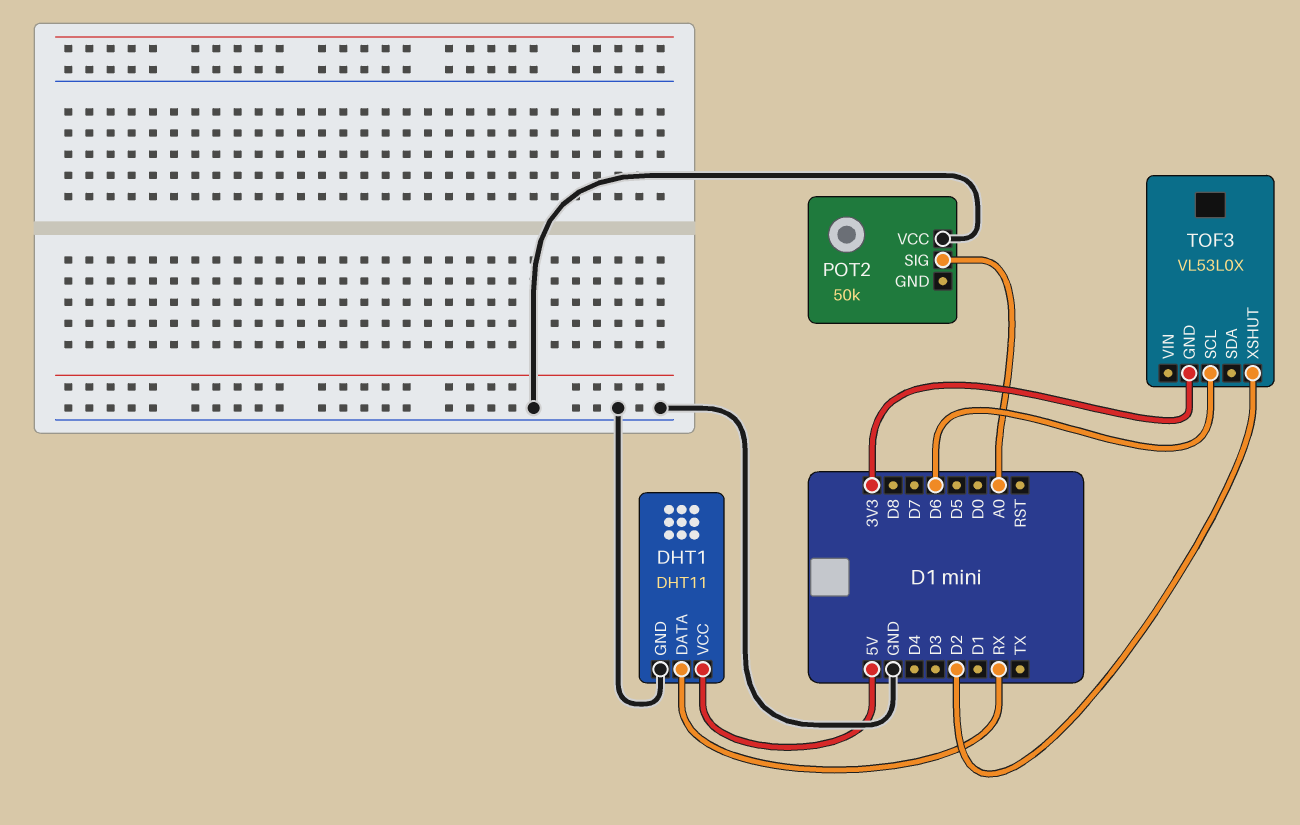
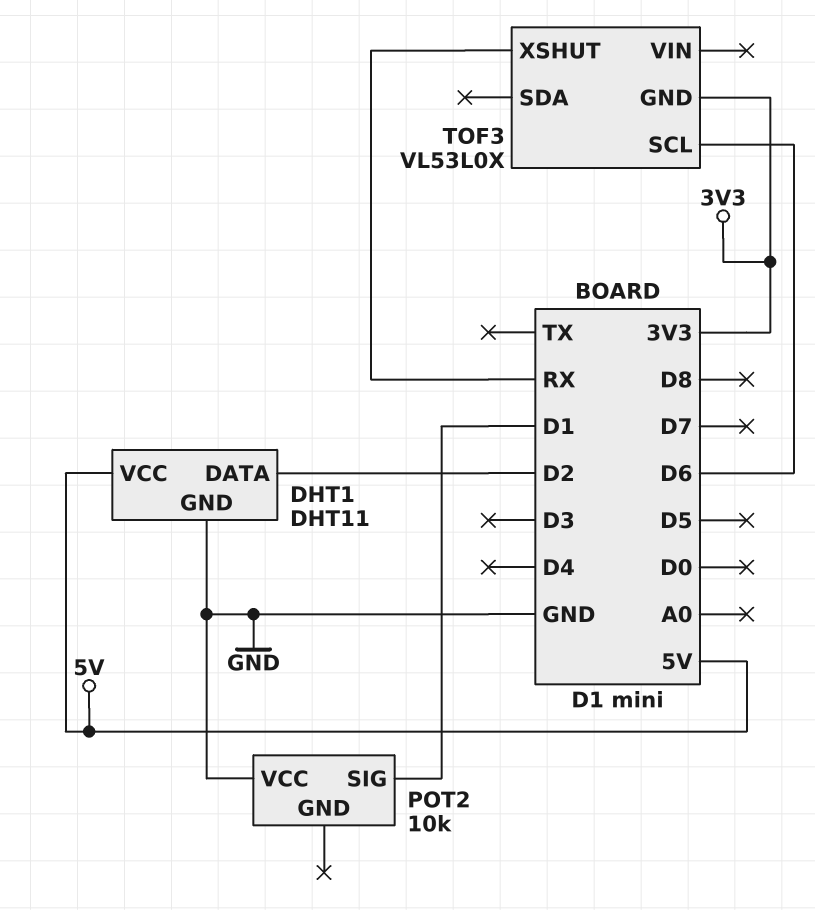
DHT1 pin DATA: RX -> D2
POT2: 50k -> 10k
POT2 pin SIG: A0 -> D1
TOF3 pin XSHUT: D2 -> RX

